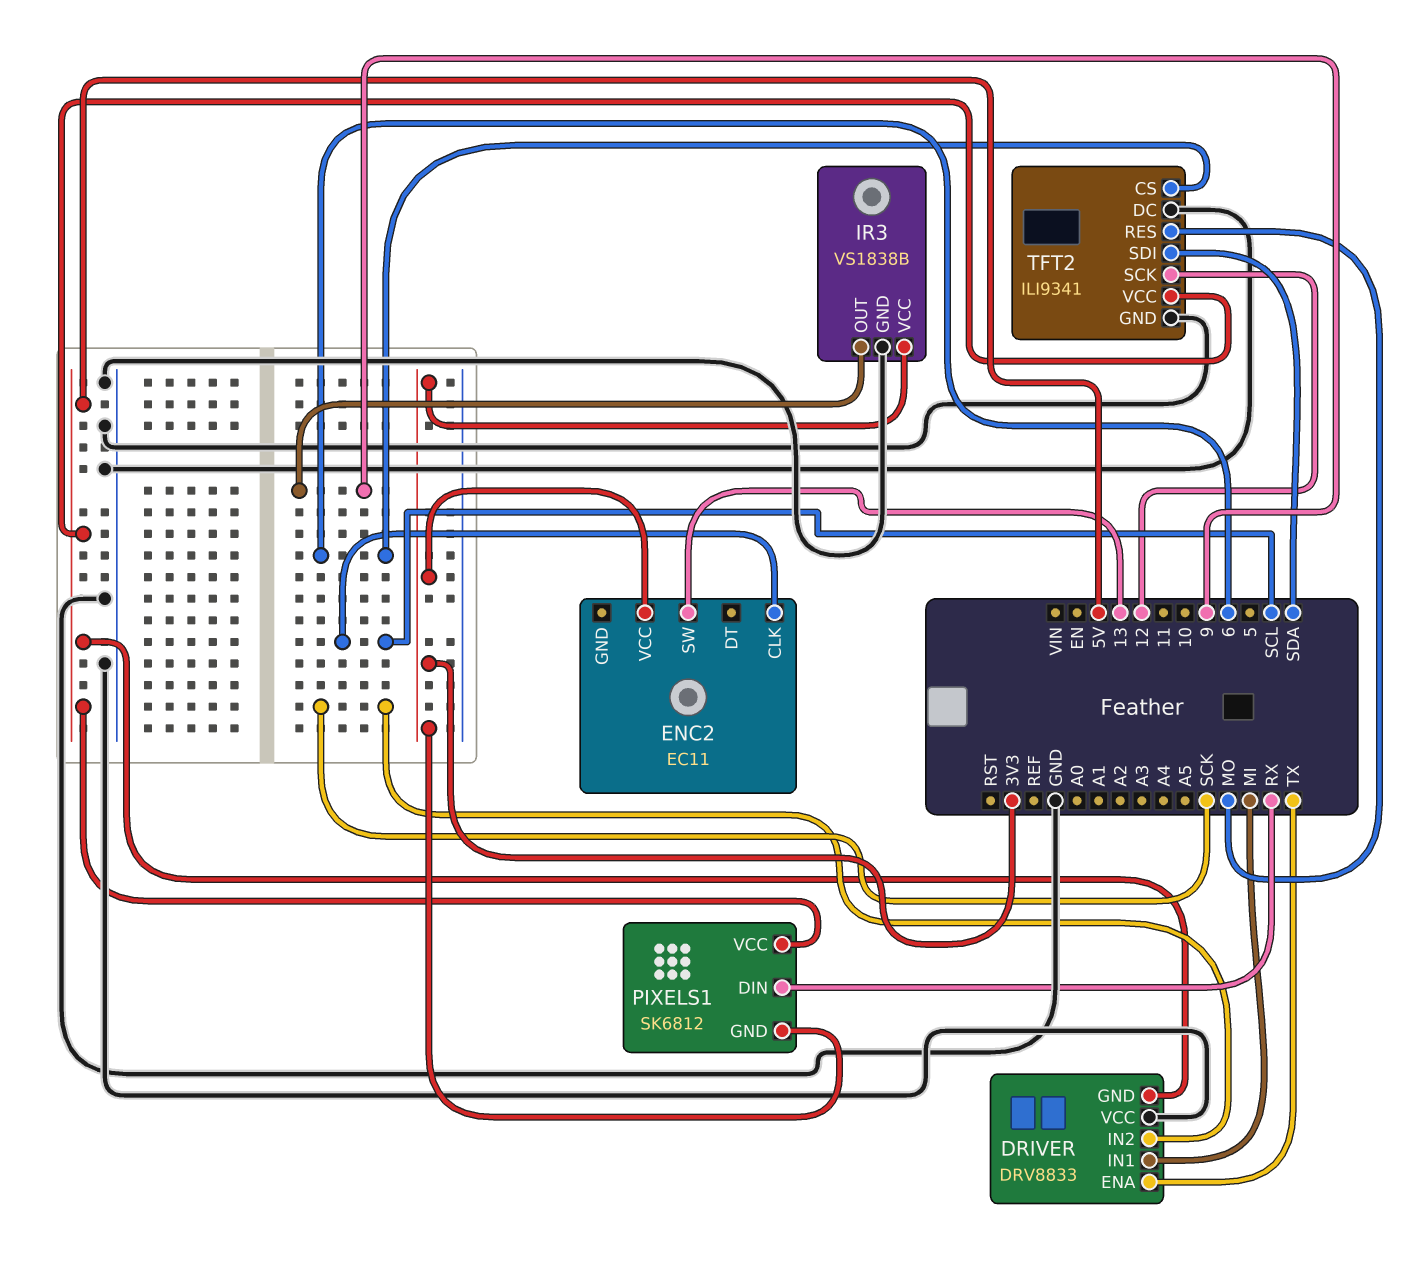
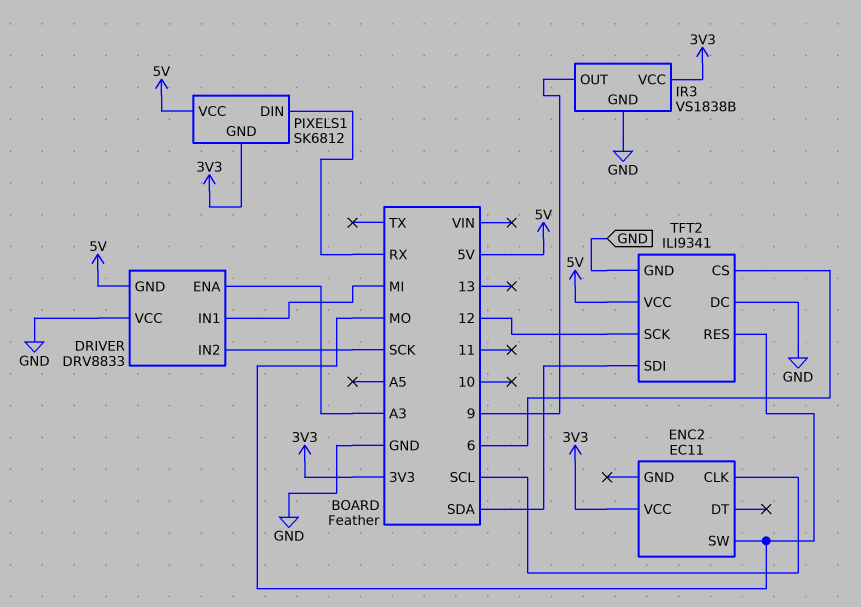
DRIVER pin ENA: TX -> A3
ENC2 pin SW: 13 -> MO

